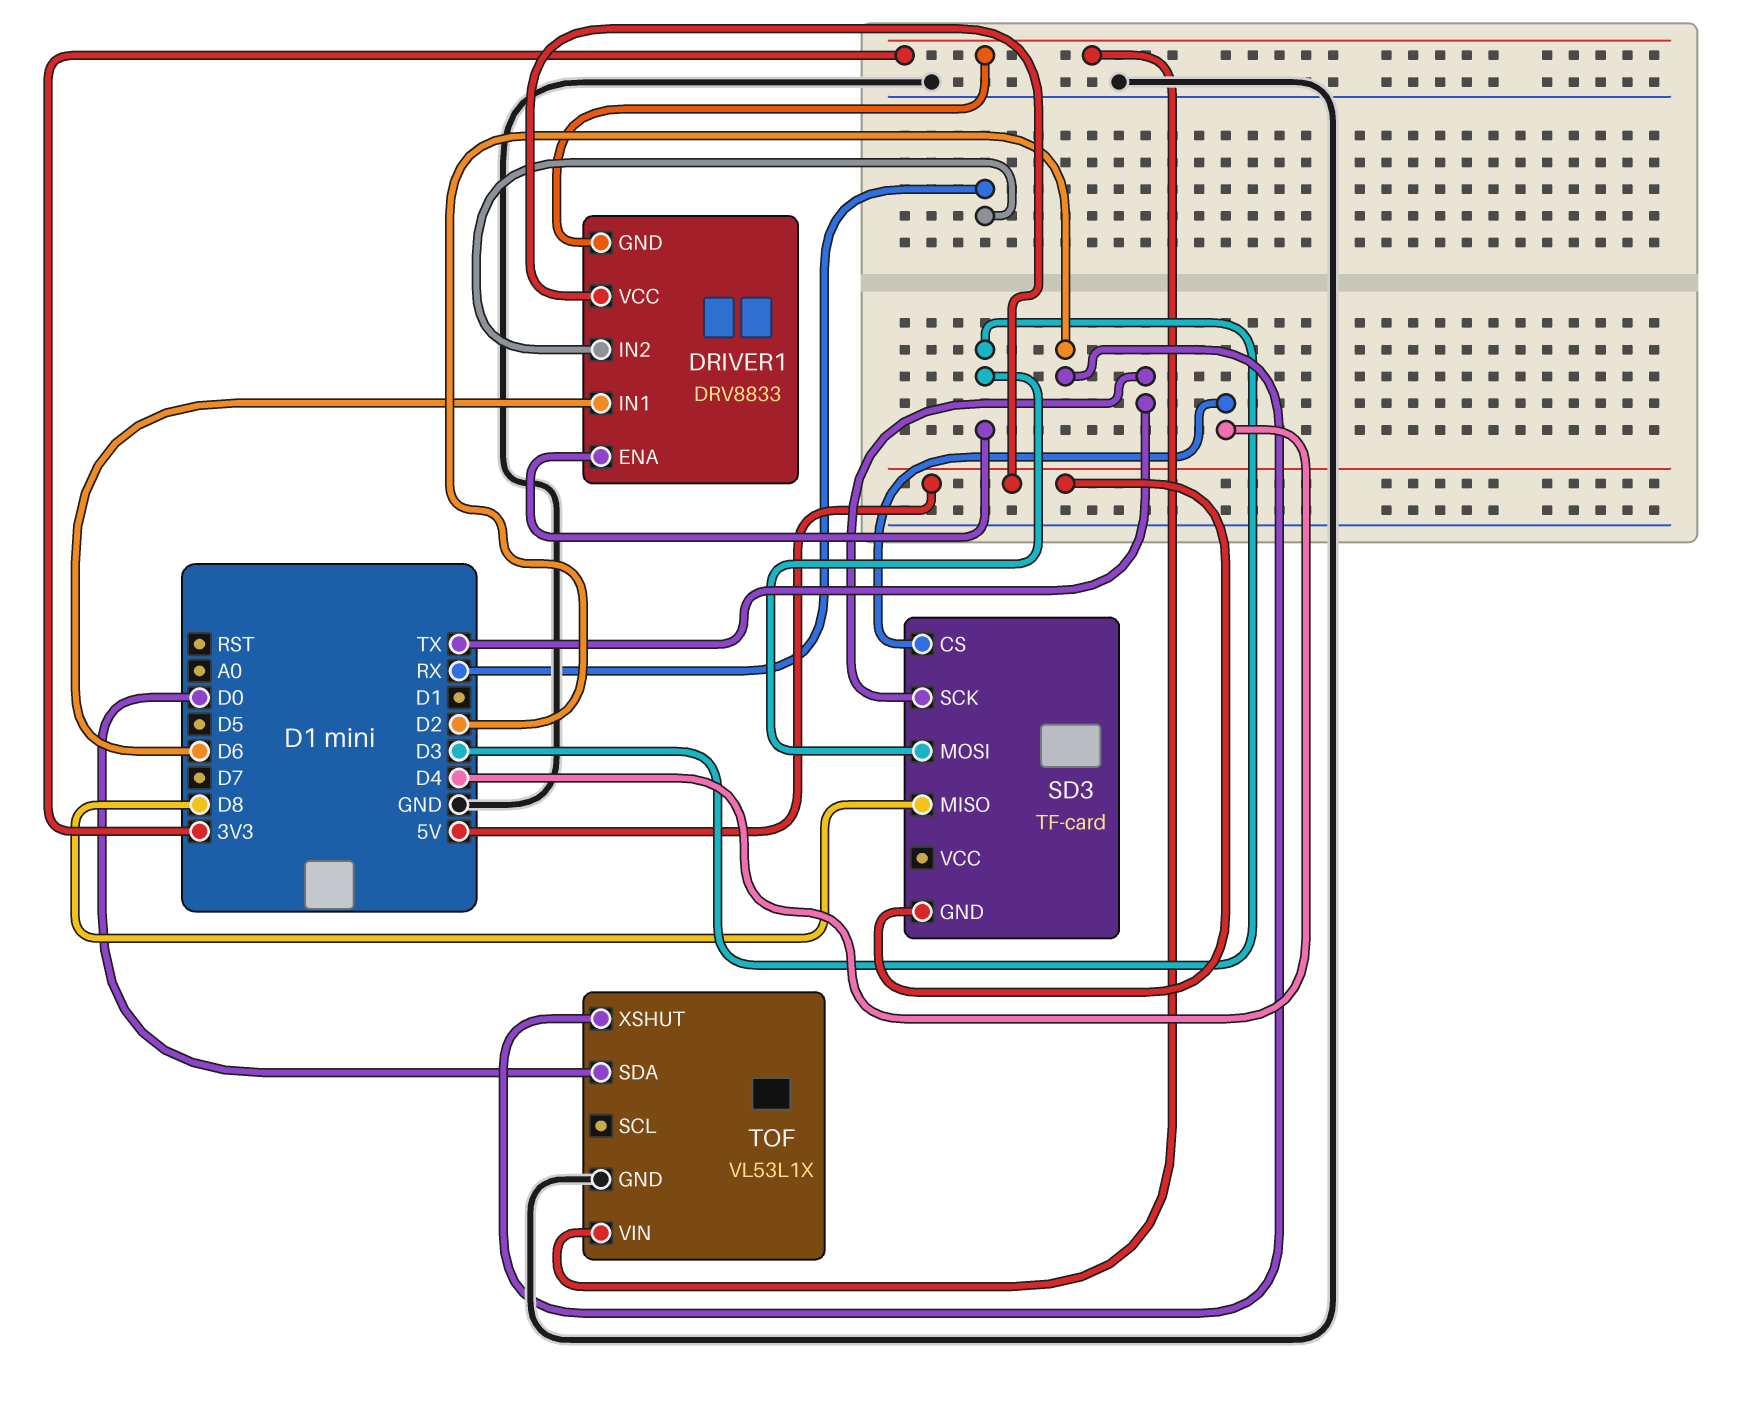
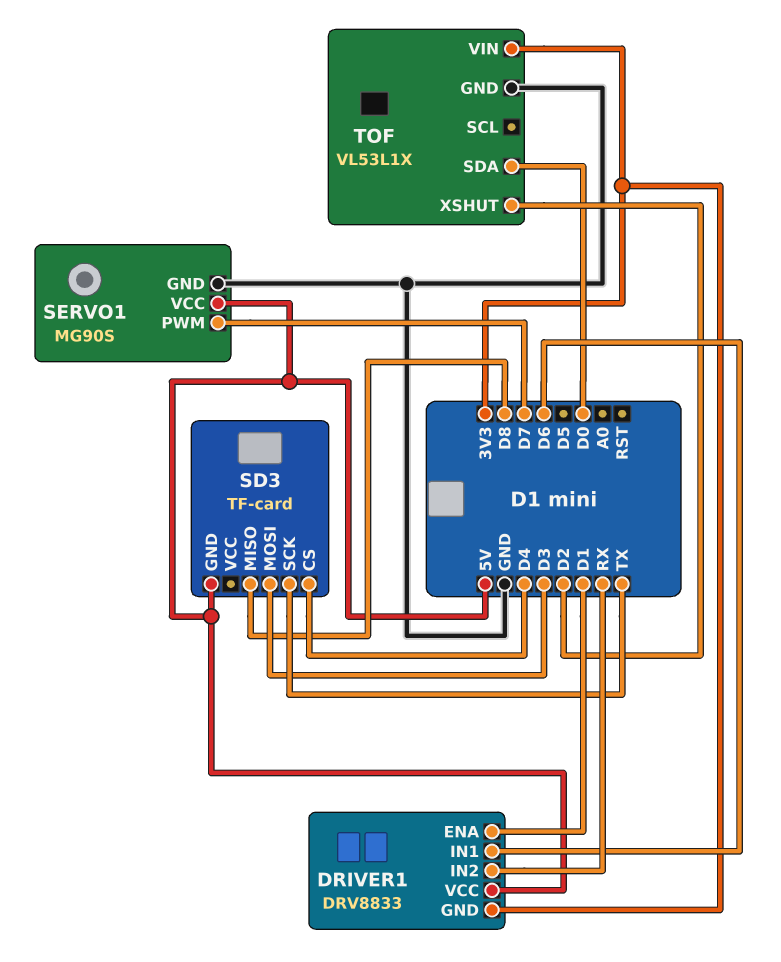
DRIVER1 pin ENA: D3 -> D1
SERVO1: none -> MG90S
SERVO1 pin GND: none -> GND
SERVO1 pin PWM: none -> D7
SERVO1 pin VCC: none -> 5V

